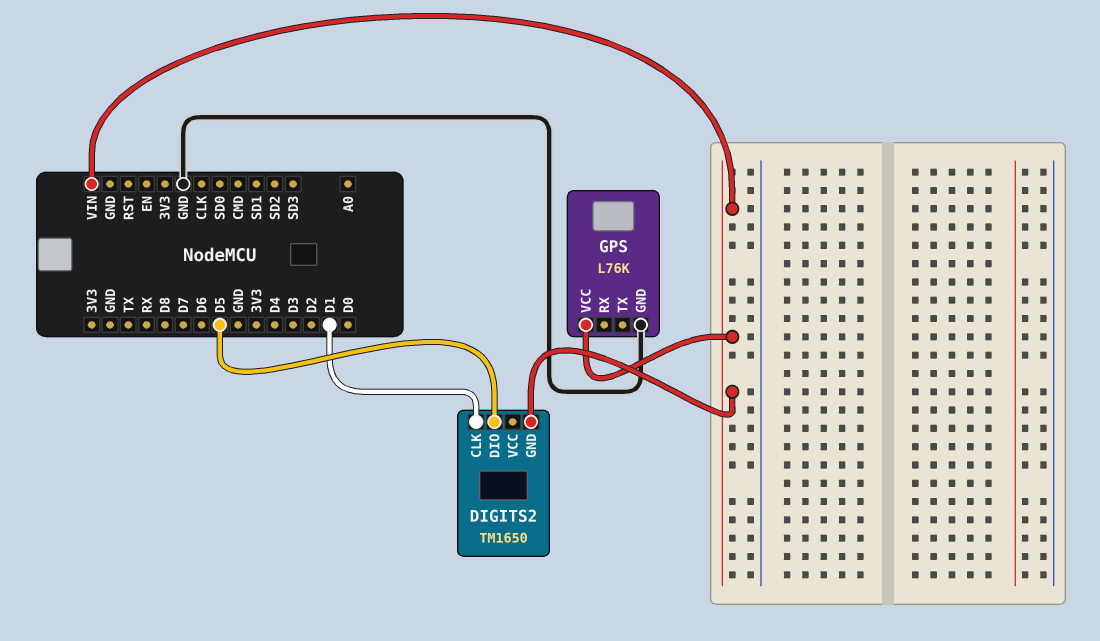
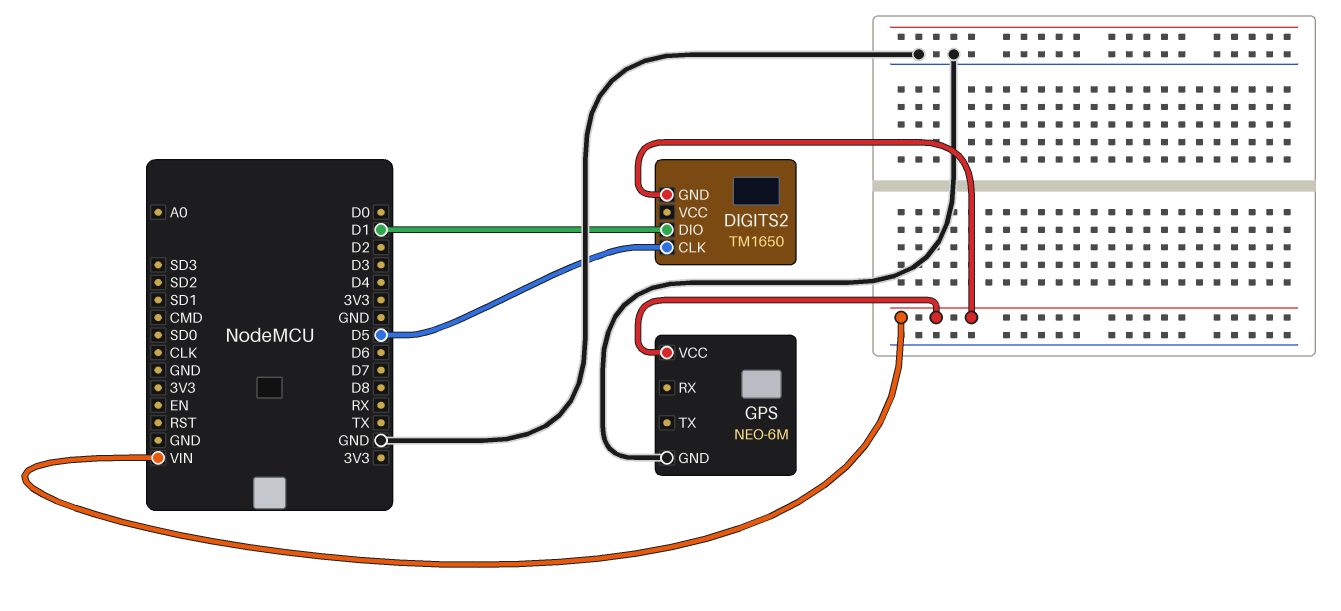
DIGITS2 pin CLK: D1 -> D5
DIGITS2 pin DIO: D5 -> D1
GPS: L76K -> NEO-6M

